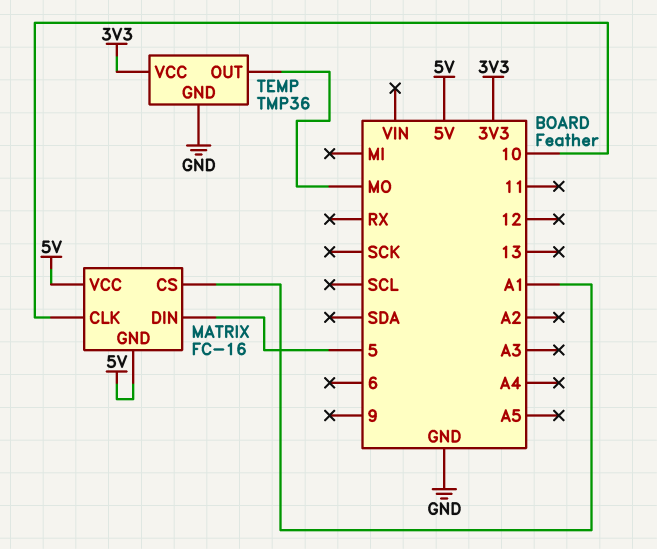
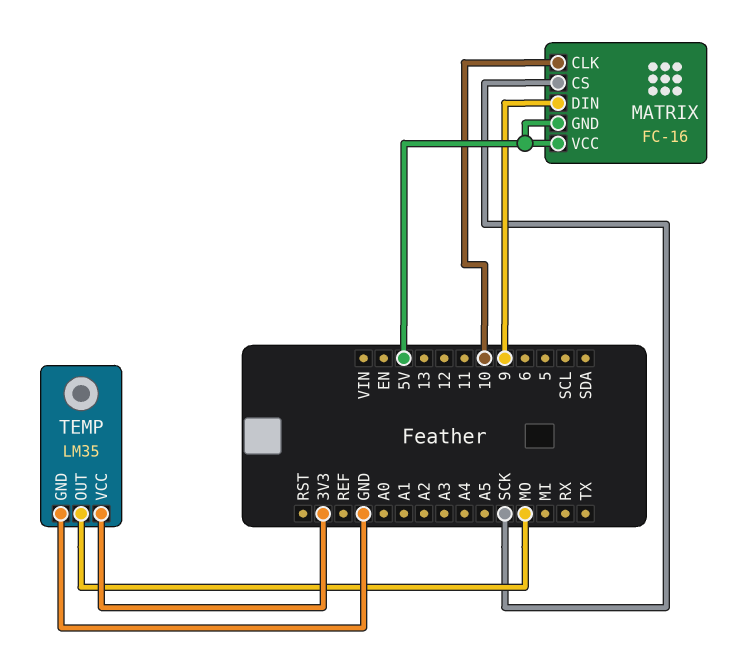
MATRIX pin CS: A1 -> SCK
MATRIX pin DIN: 5 -> 9
TEMP: TMP36 -> LM35

